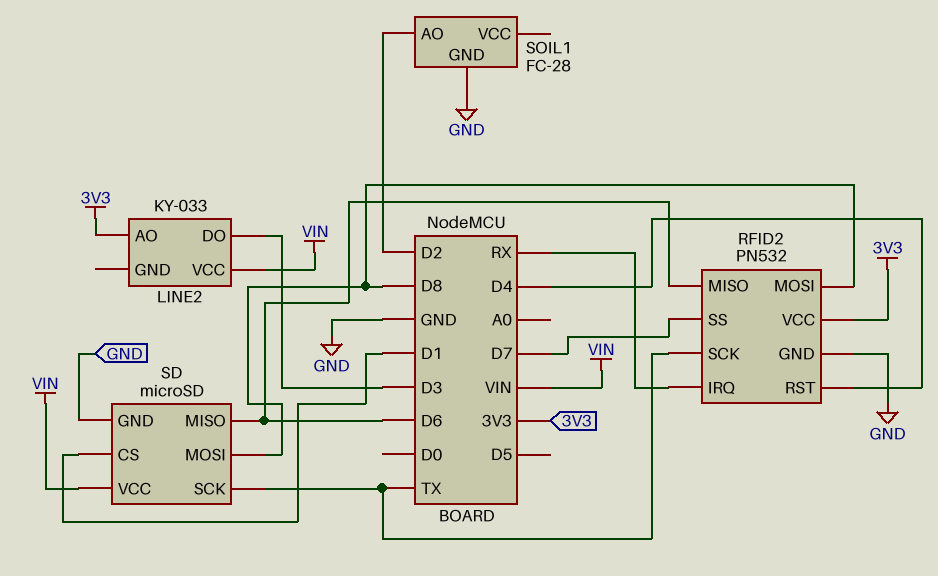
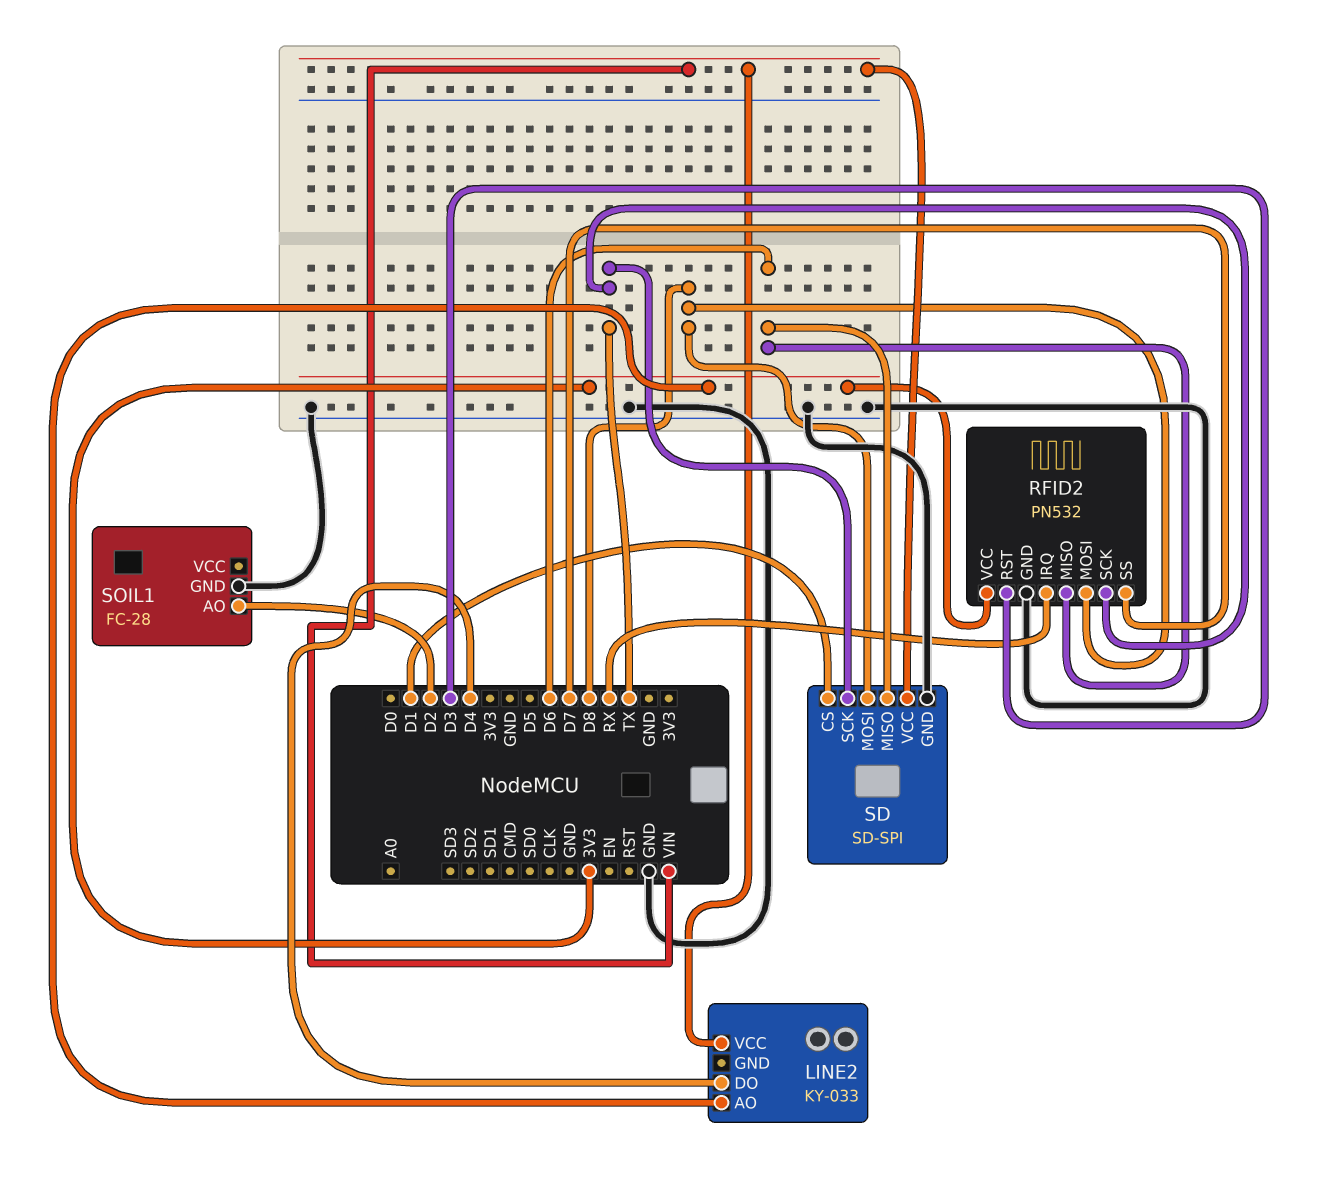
LINE2 pin DO: D3 -> D4
RFID2 pin RST: D4 -> D3
SD: microSD -> SD-SPI

